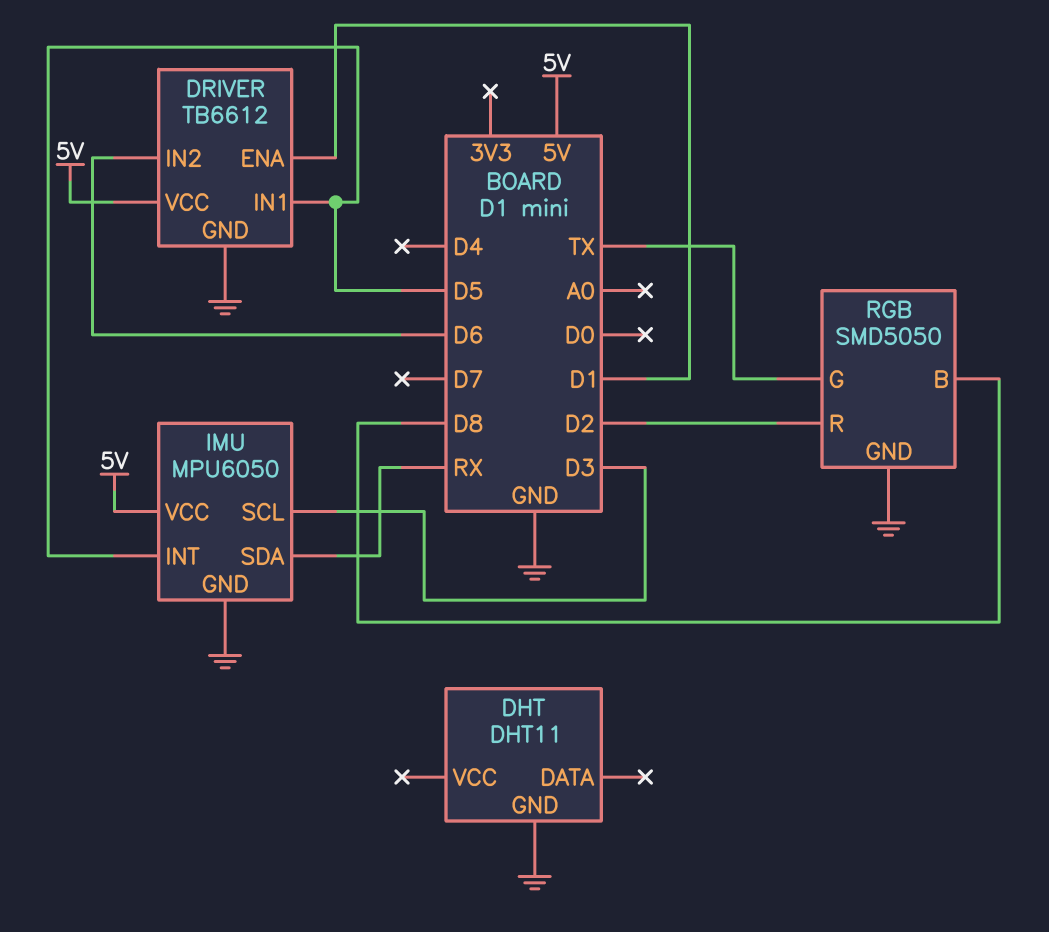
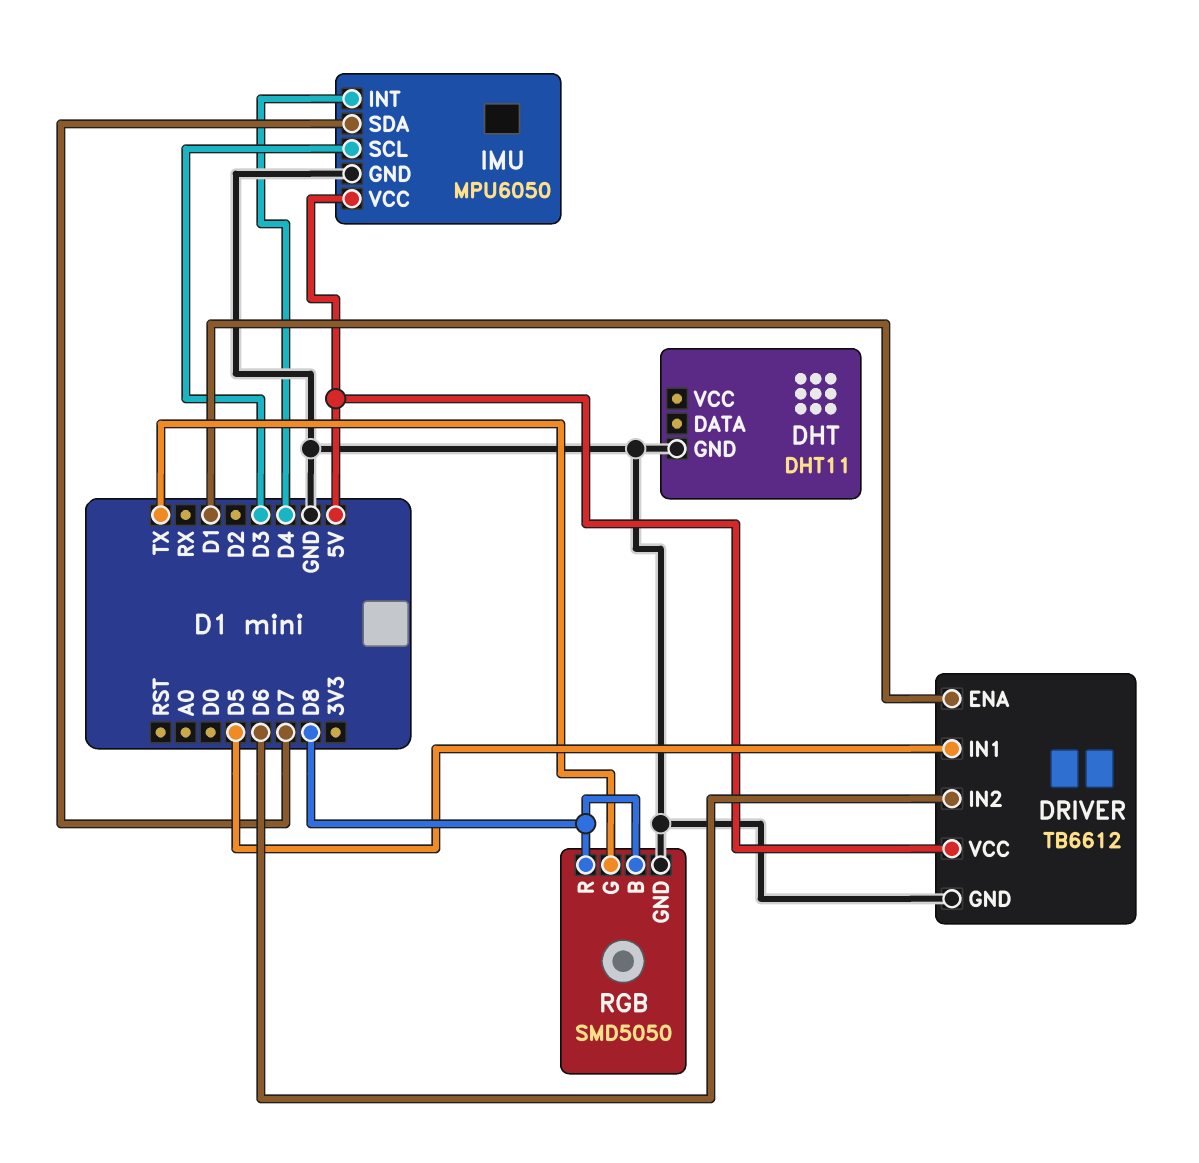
IMU pin INT: D5 -> D4
IMU pin SDA: RX -> D7
RGB pin R: D2 -> D8

